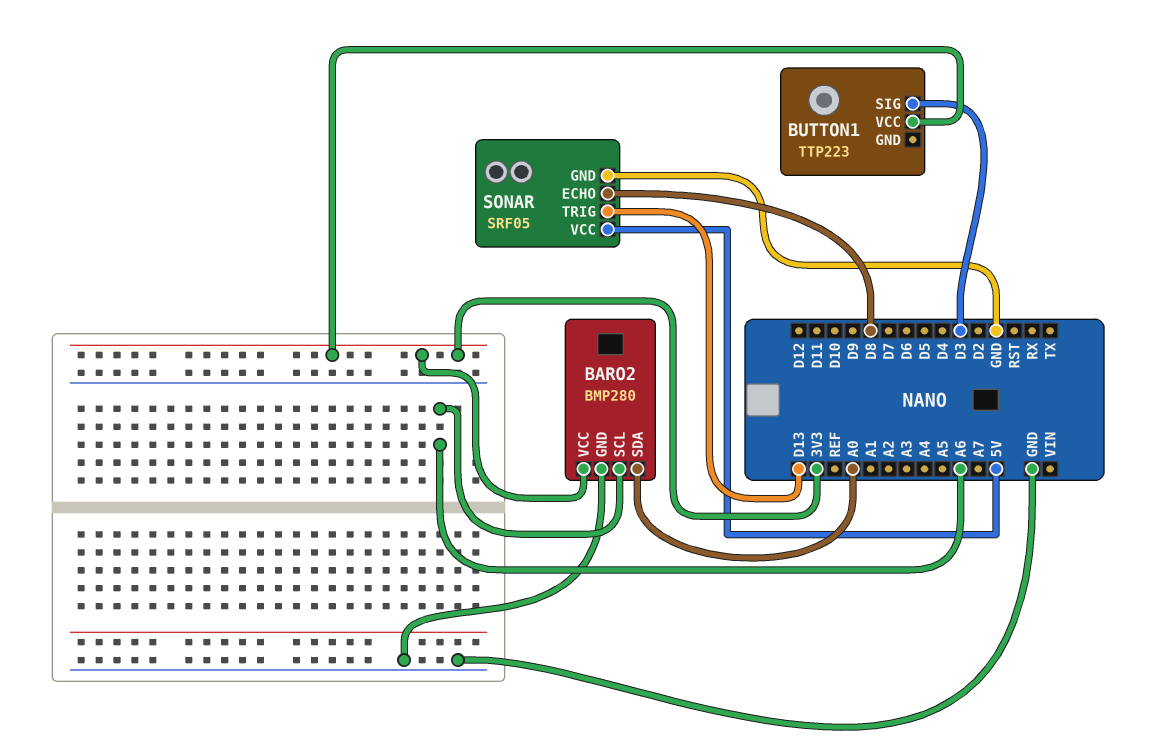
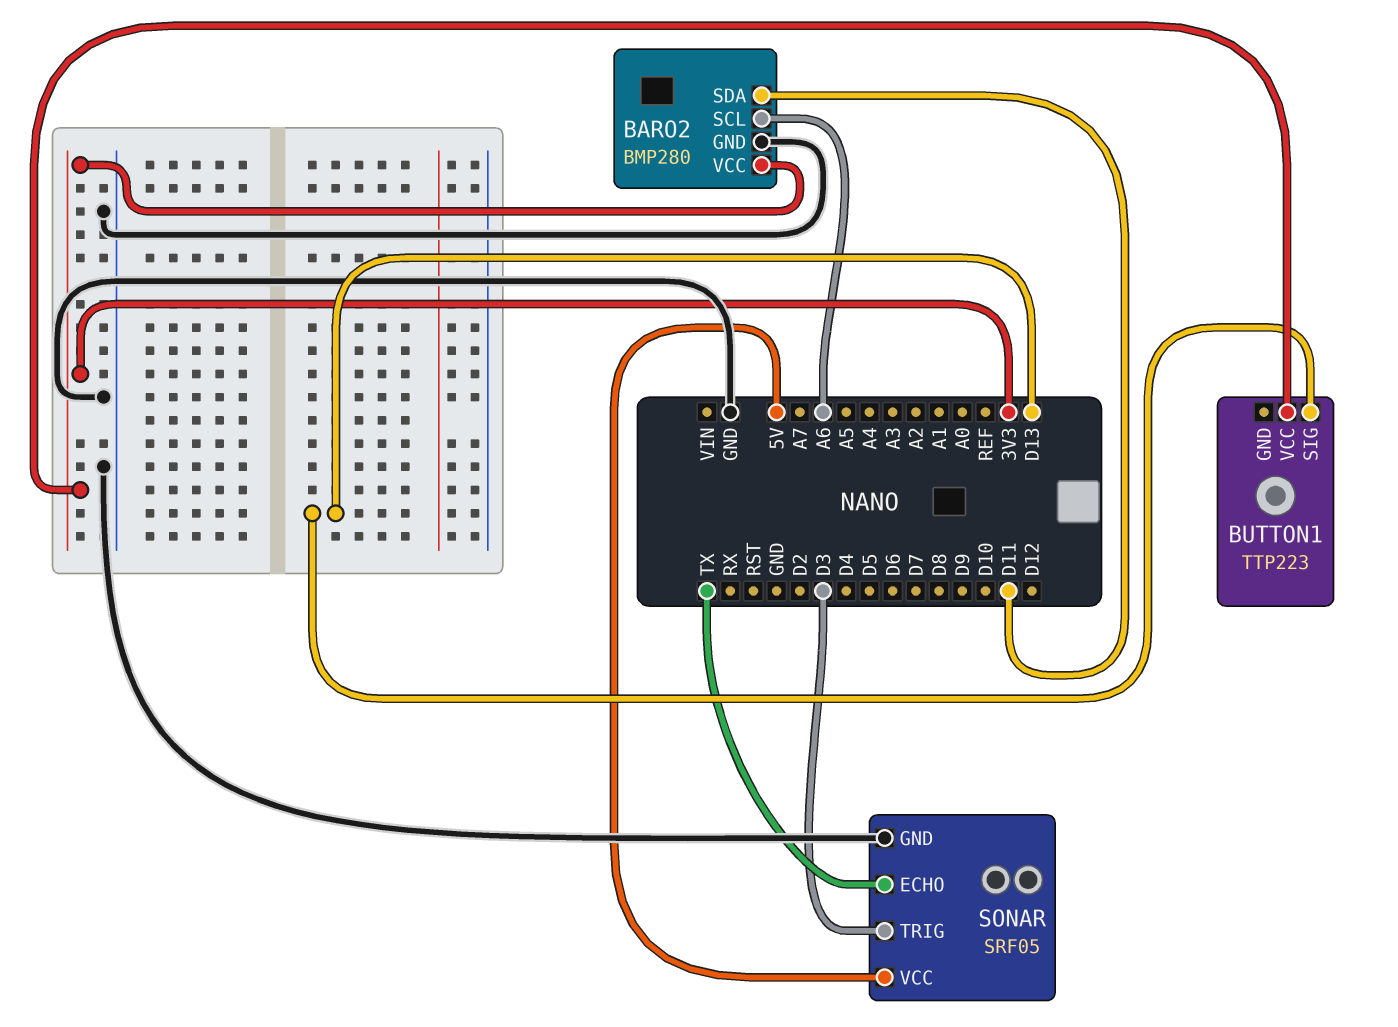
BARO2 pin SDA: A0 -> D11
BUTTON1 pin SIG: D3 -> D13
SONAR pin ECHO: D8 -> TX
SONAR pin TRIG: D13 -> D3

